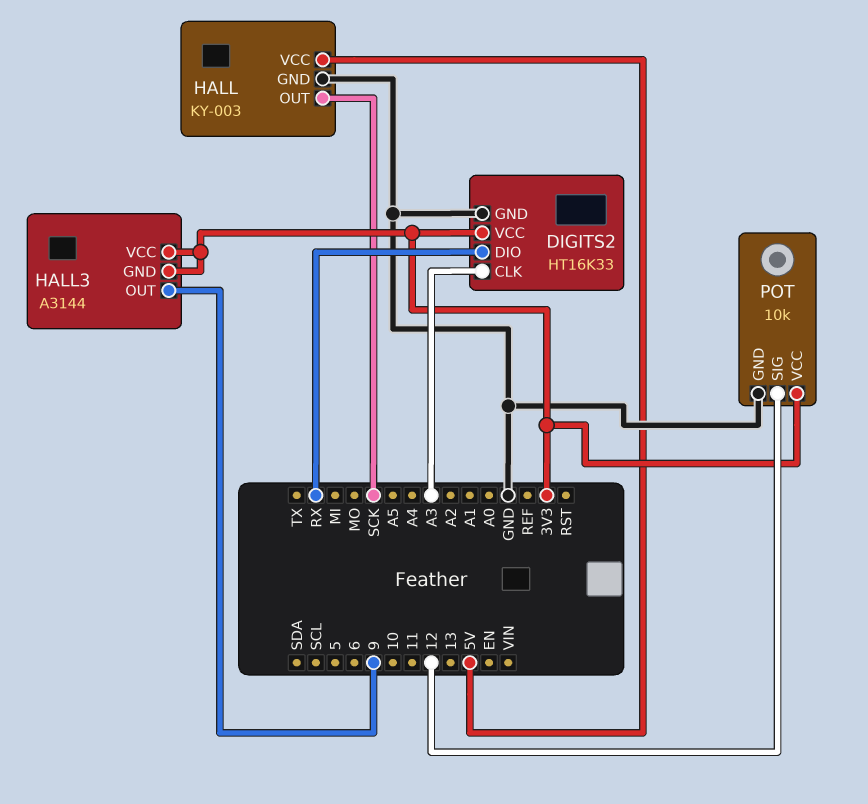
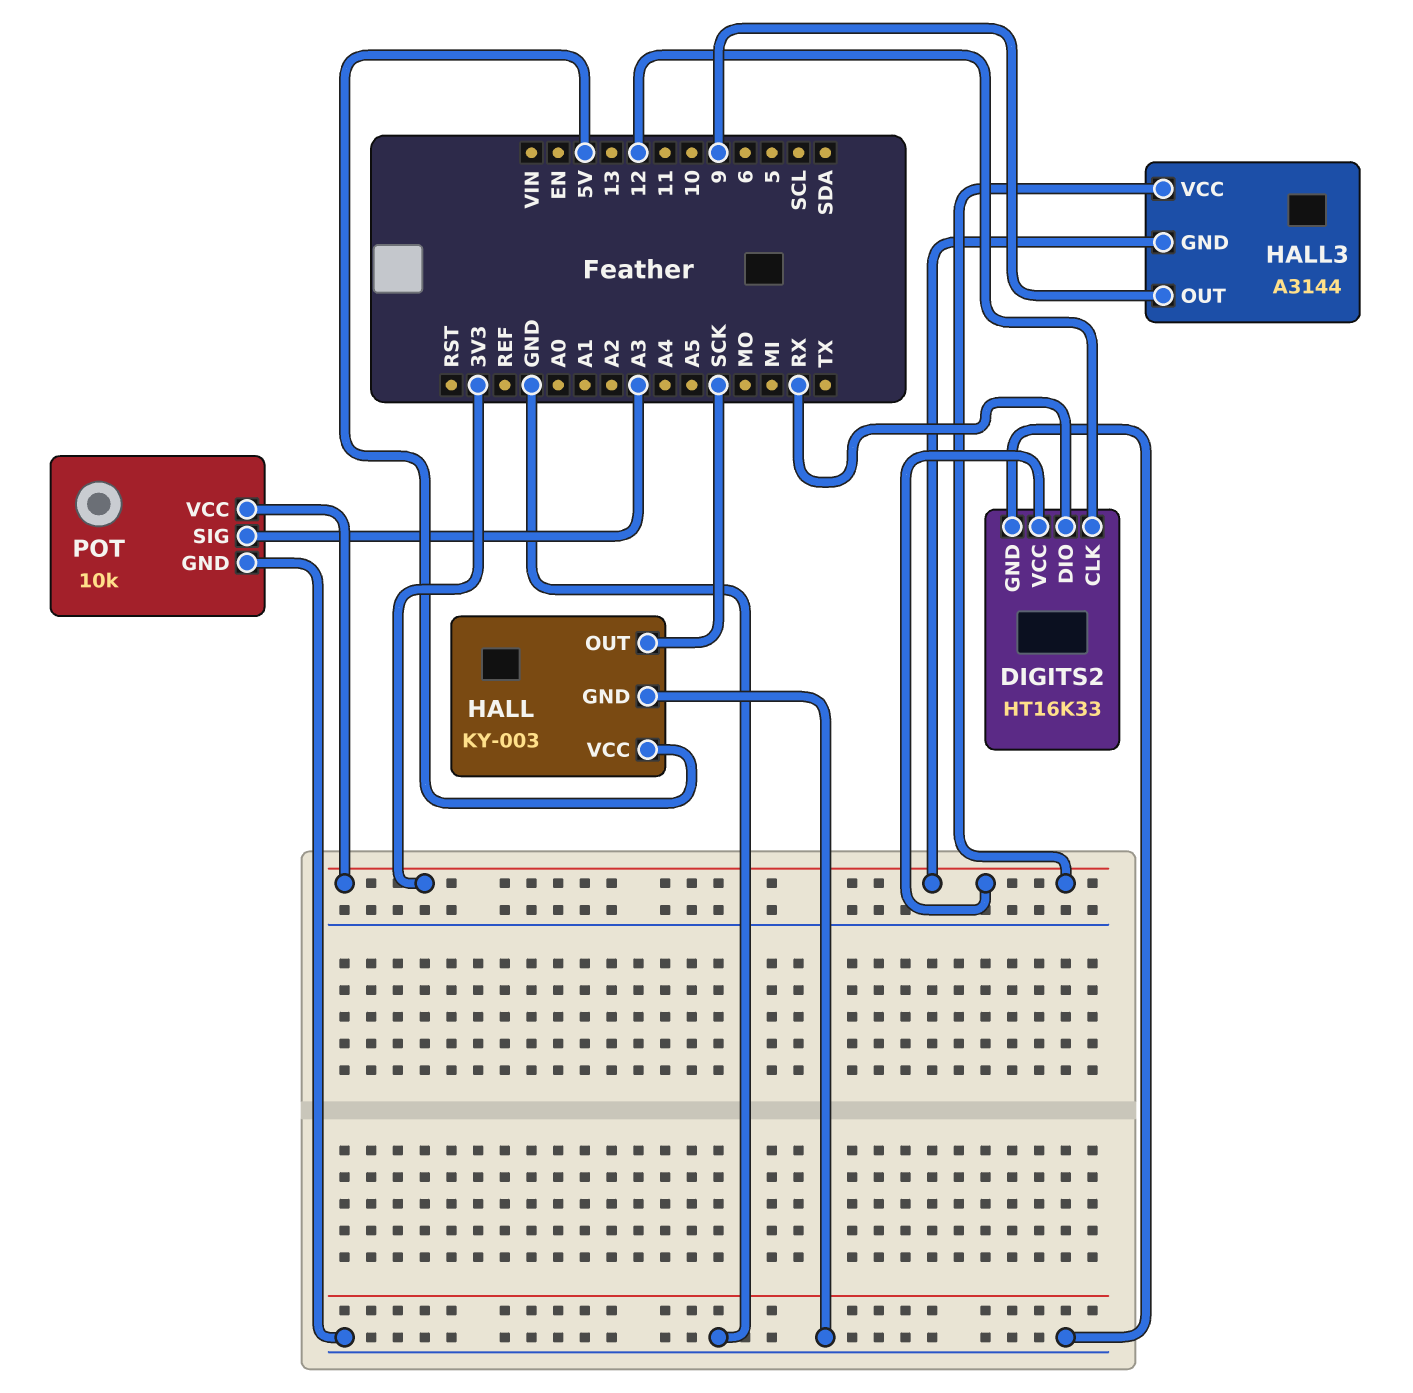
DIGITS2 pin CLK: A3 -> 12
POT pin SIG: 12 -> A3

